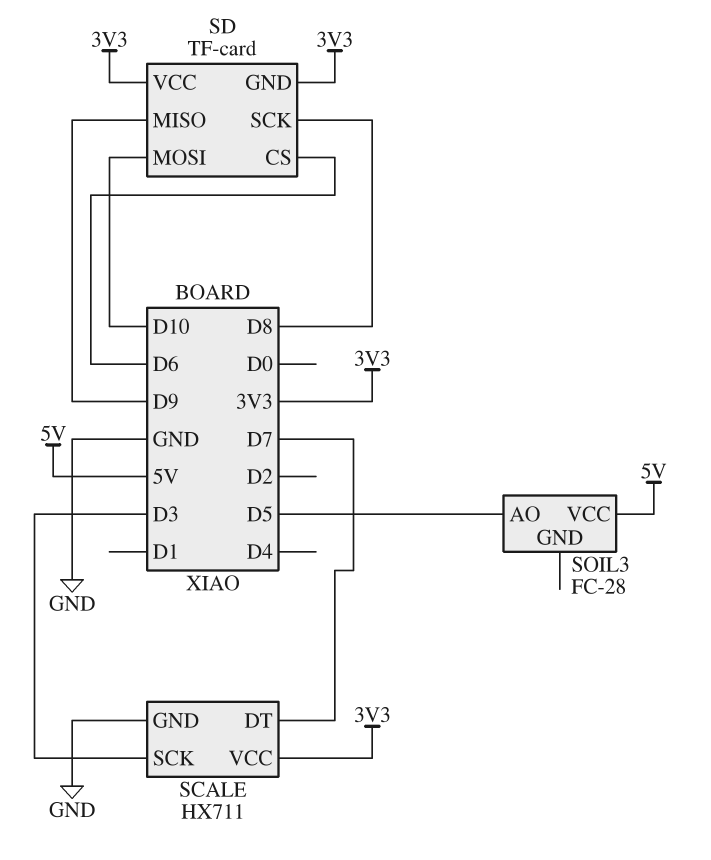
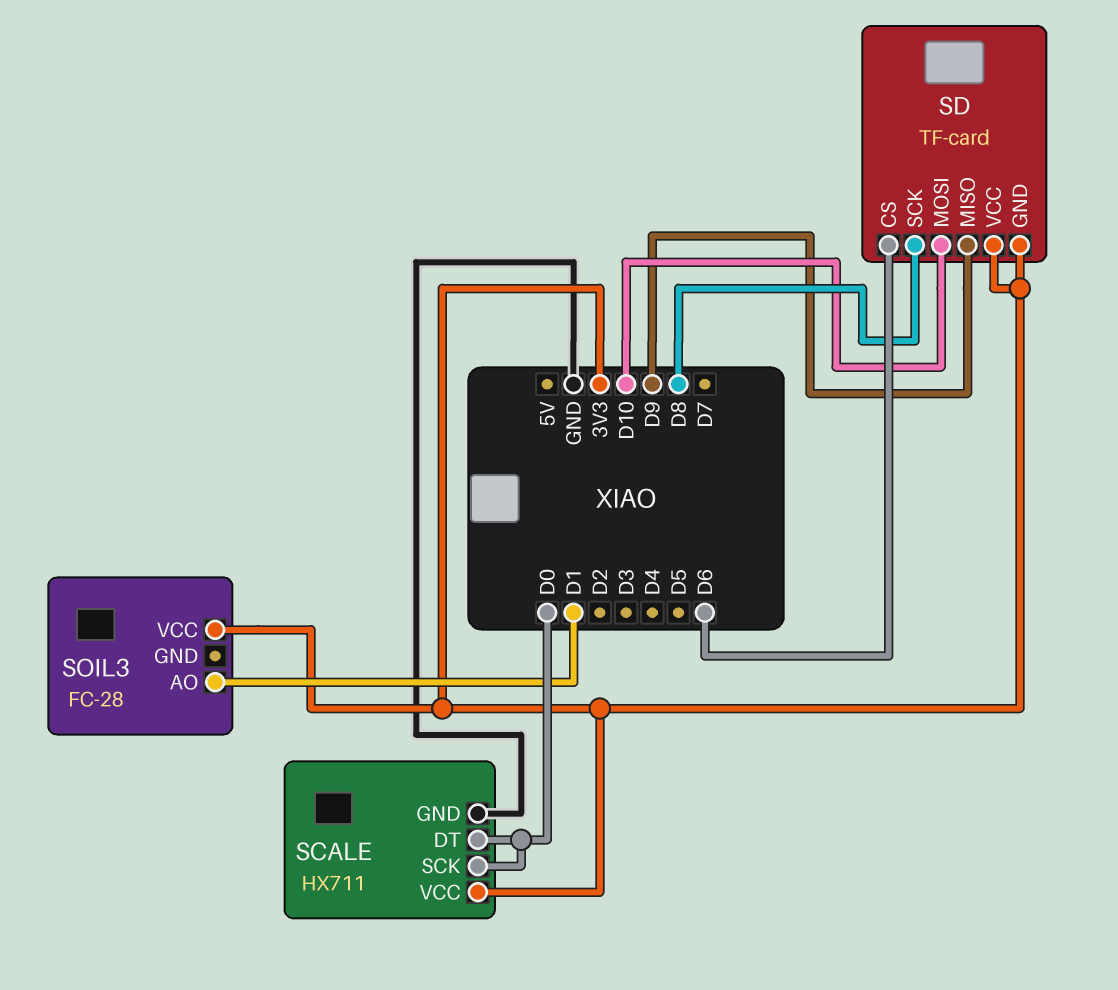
SCALE pin DT: D7 -> D0
SCALE pin SCK: D3 -> D0
SOIL3 pin AO: D5 -> D1
SOIL3 pin VCC: 5V -> 3V3

